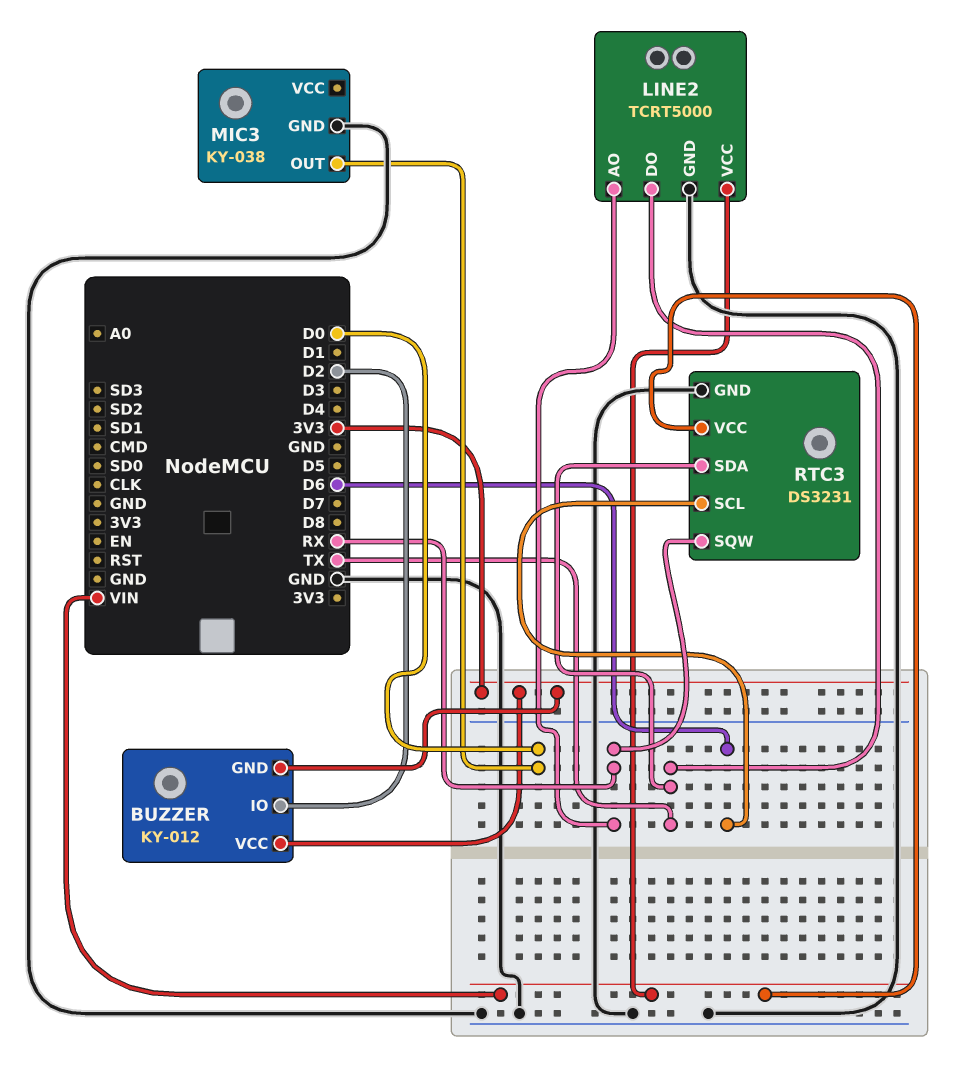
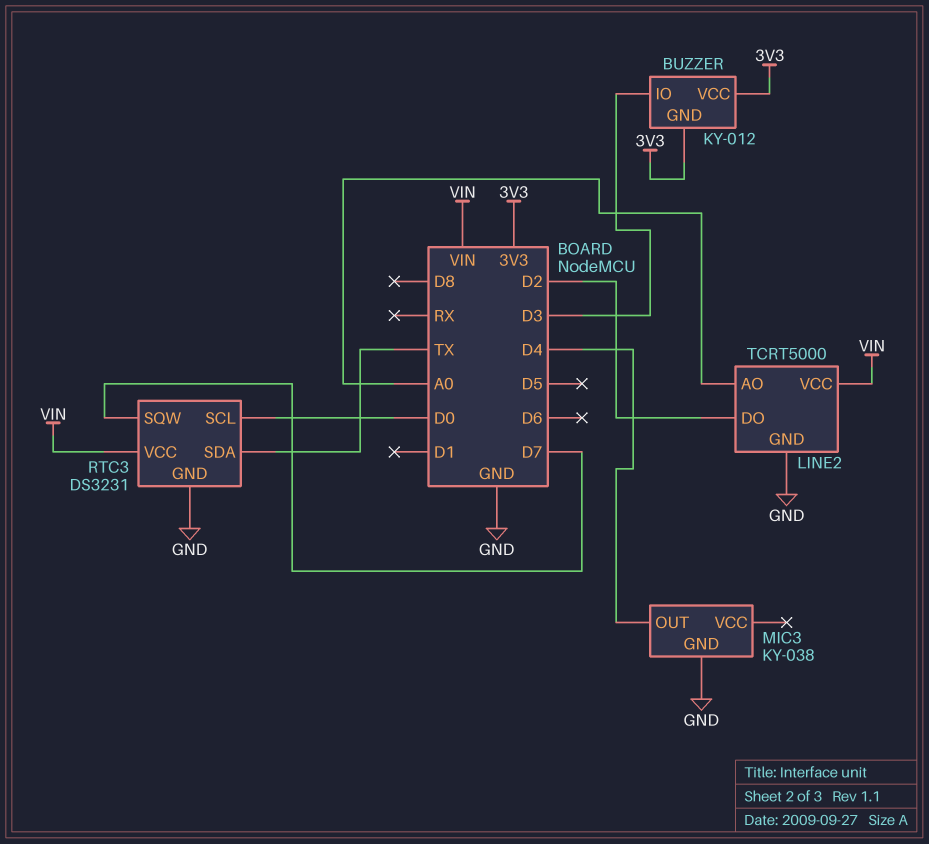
BUZZER pin IO: D2 -> D3
LINE2 pin AO: RX -> A0
LINE2 pin DO: TX -> D2
MIC3 pin OUT: D0 -> D4
RTC3 pin SCL: D6 -> D0
RTC3 pin SQW: RX -> D7

